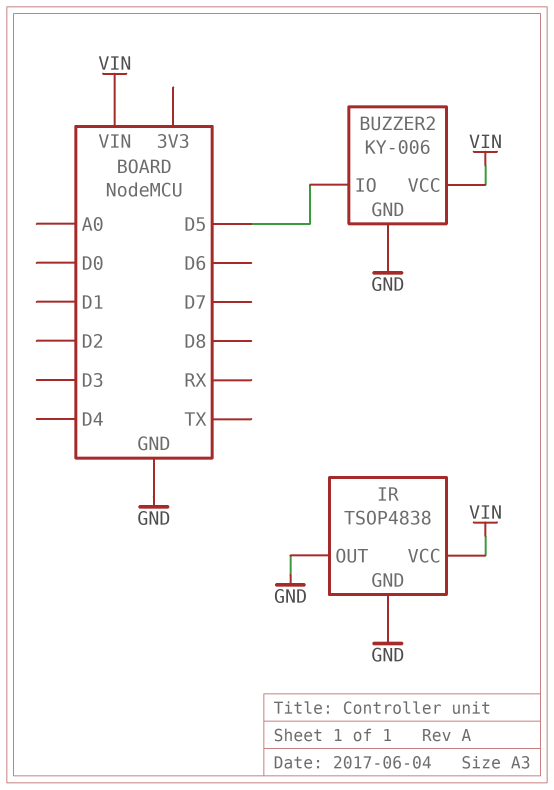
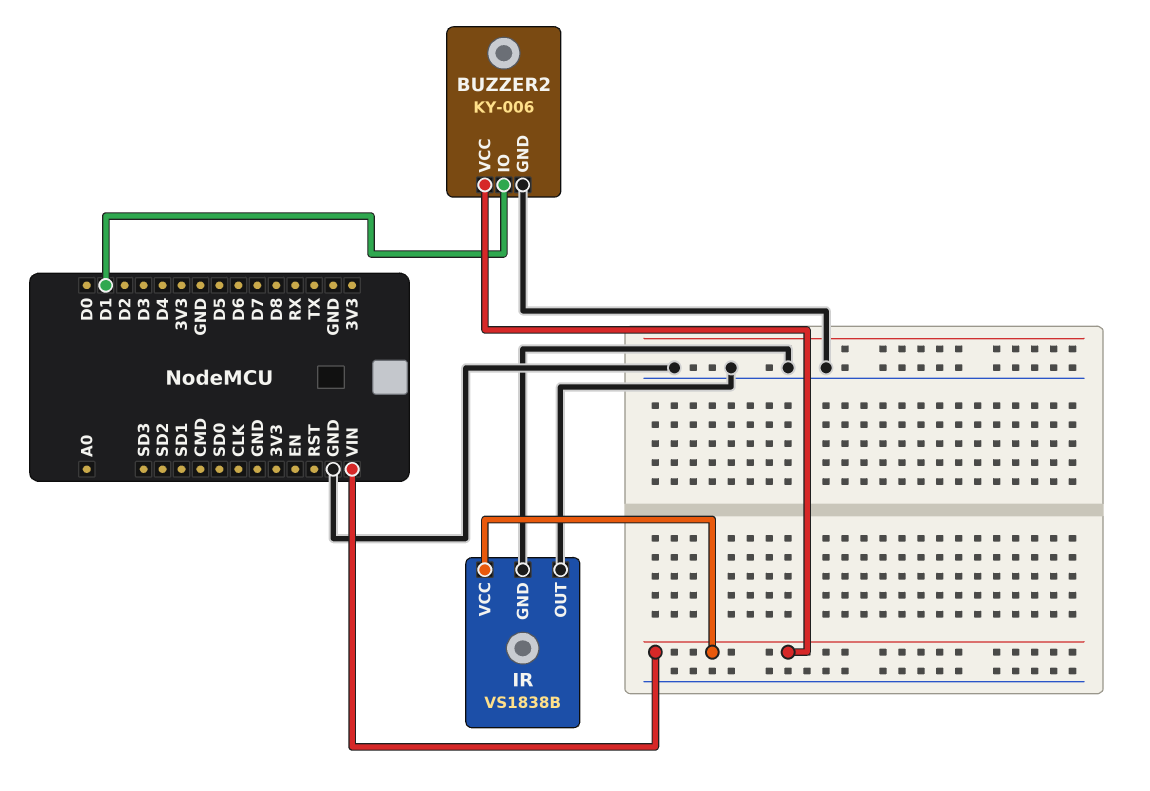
BUZZER2 pin IO: D5 -> D1
IR: TSOP4838 -> VS1838B

